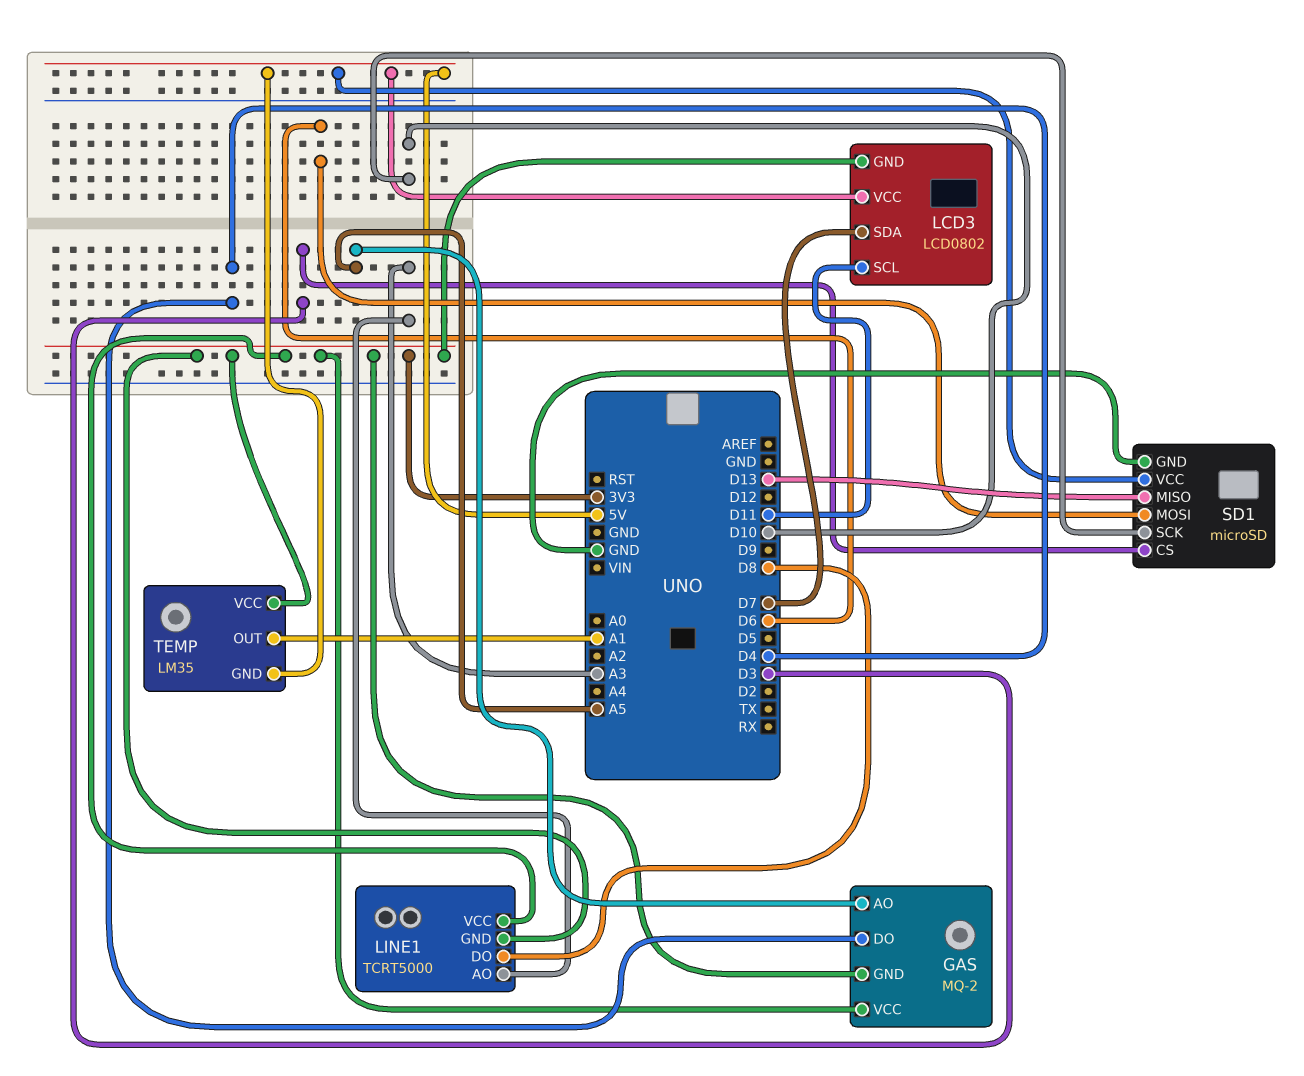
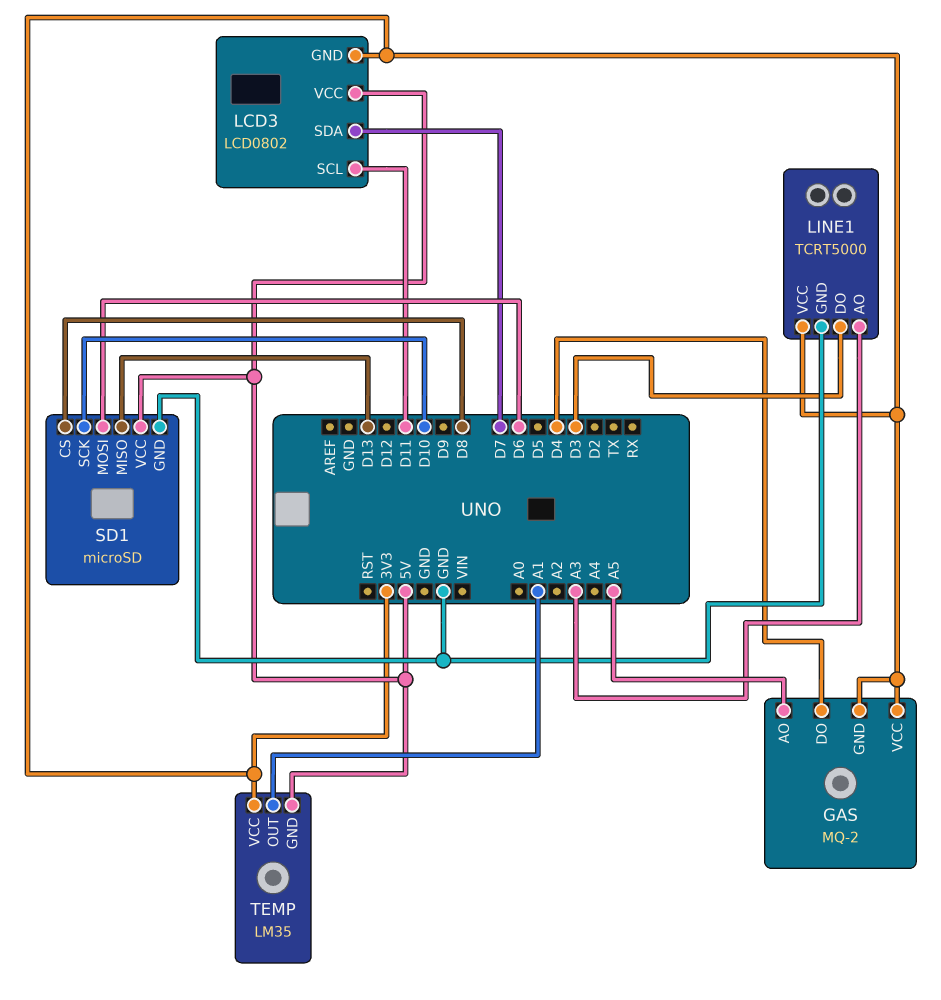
LINE1 pin DO: D8 -> D3
LINE1 pin GND: 3V3 -> GND
SD1 pin CS: D3 -> D8

